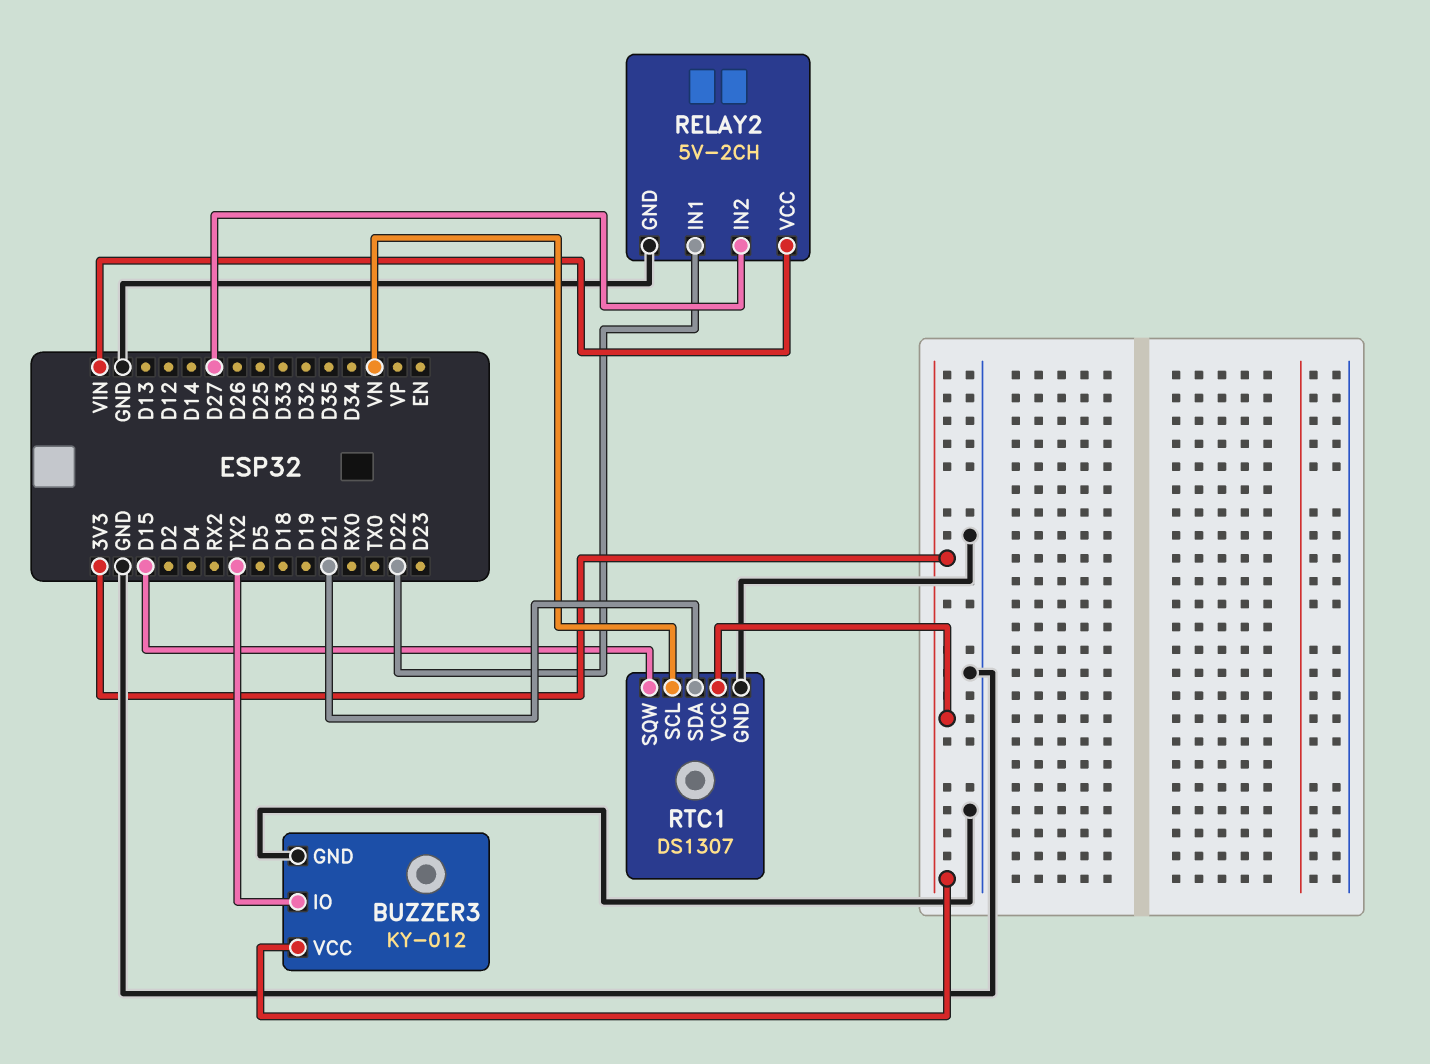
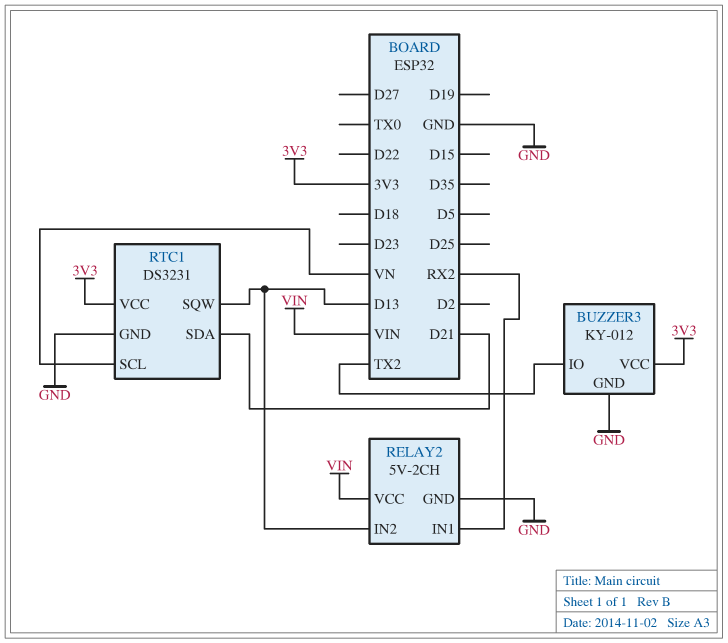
RELAY2 pin IN1: D22 -> RX2
RELAY2 pin IN2: D27 -> D13
RTC1: DS1307 -> DS3231
RTC1 pin SQW: D15 -> D13

